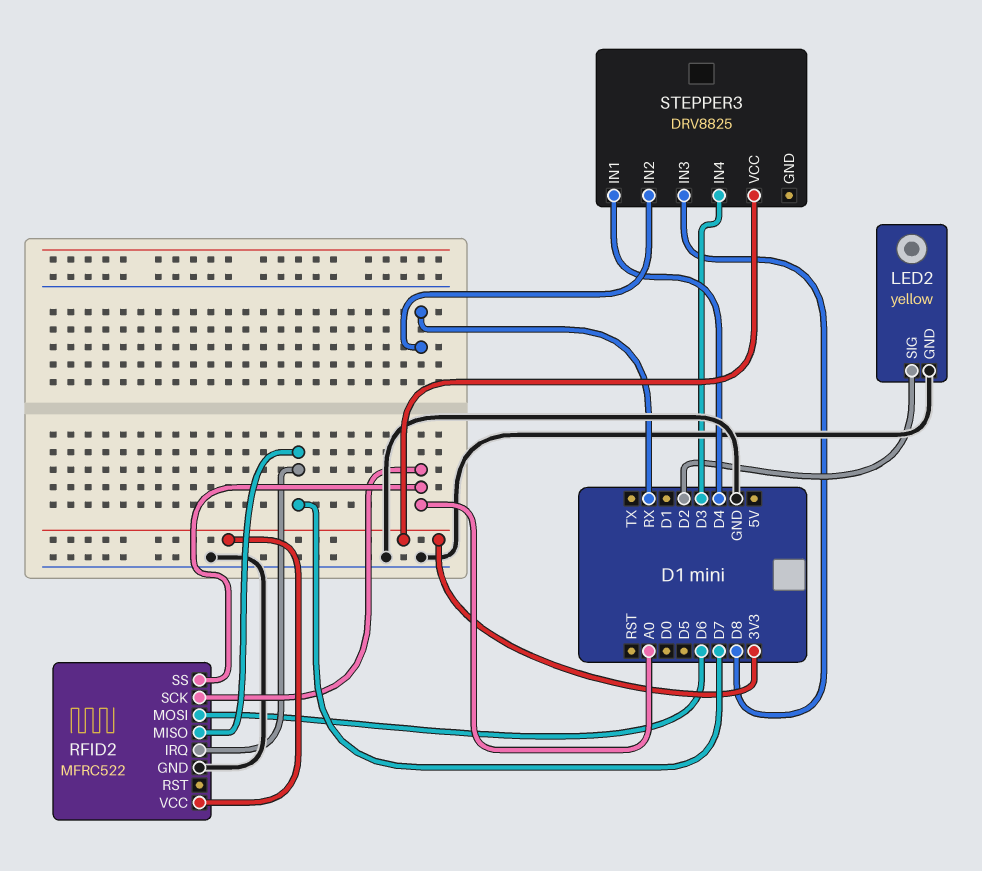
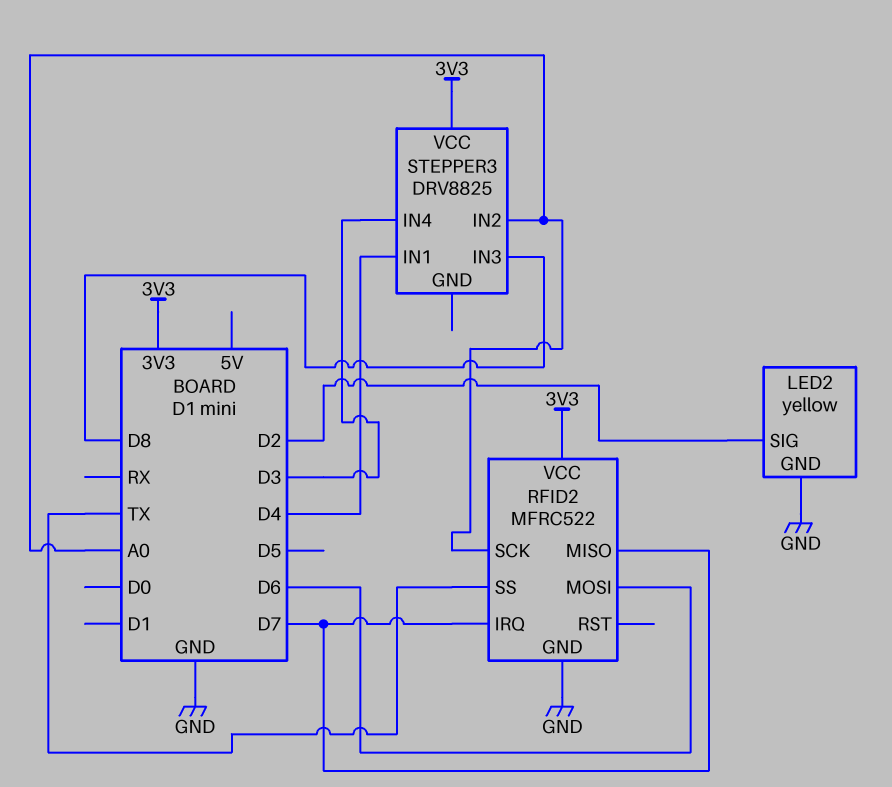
RFID2 pin SS: A0 -> TX
STEPPER3 pin IN2: RX -> A0

